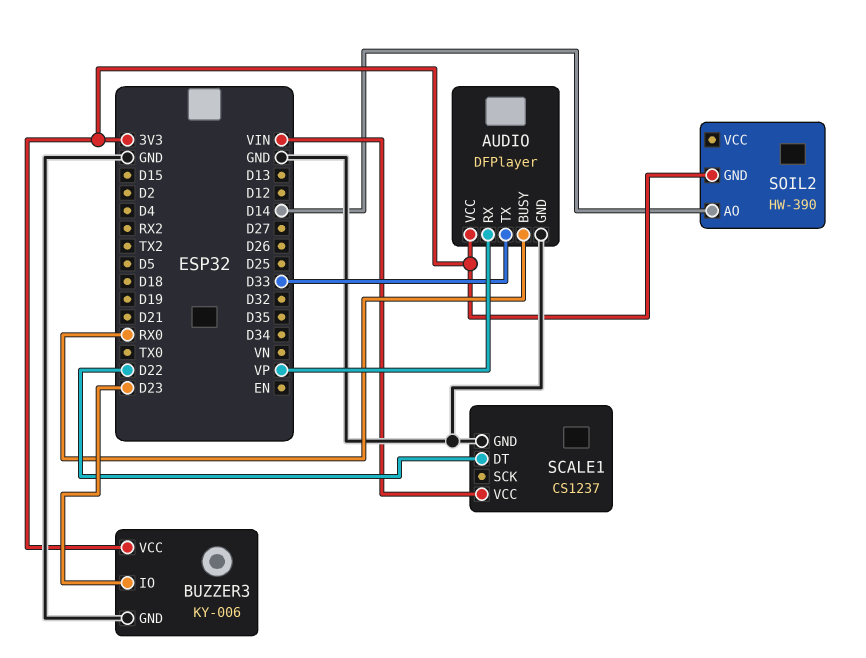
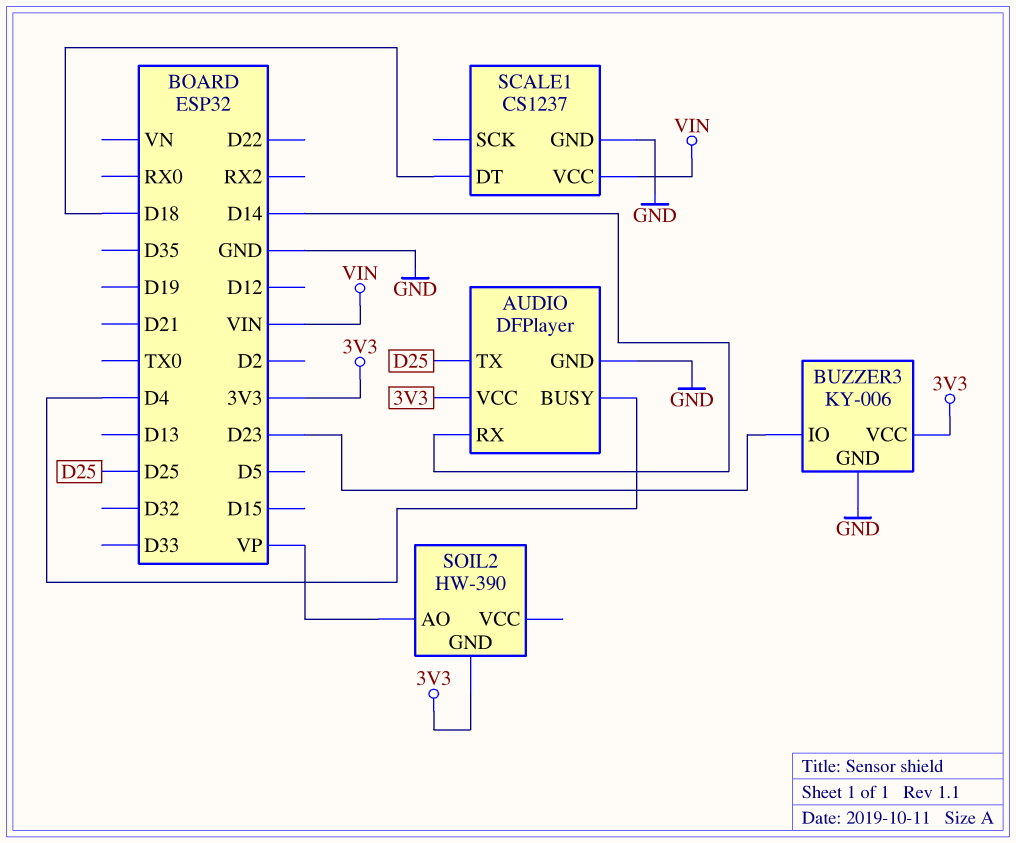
AUDIO pin BUSY: RX0 -> D4
AUDIO pin RX: VP -> D14
AUDIO pin TX: D33 -> D25
SCALE1 pin DT: D22 -> D18
SOIL2 pin AO: D14 -> VP

